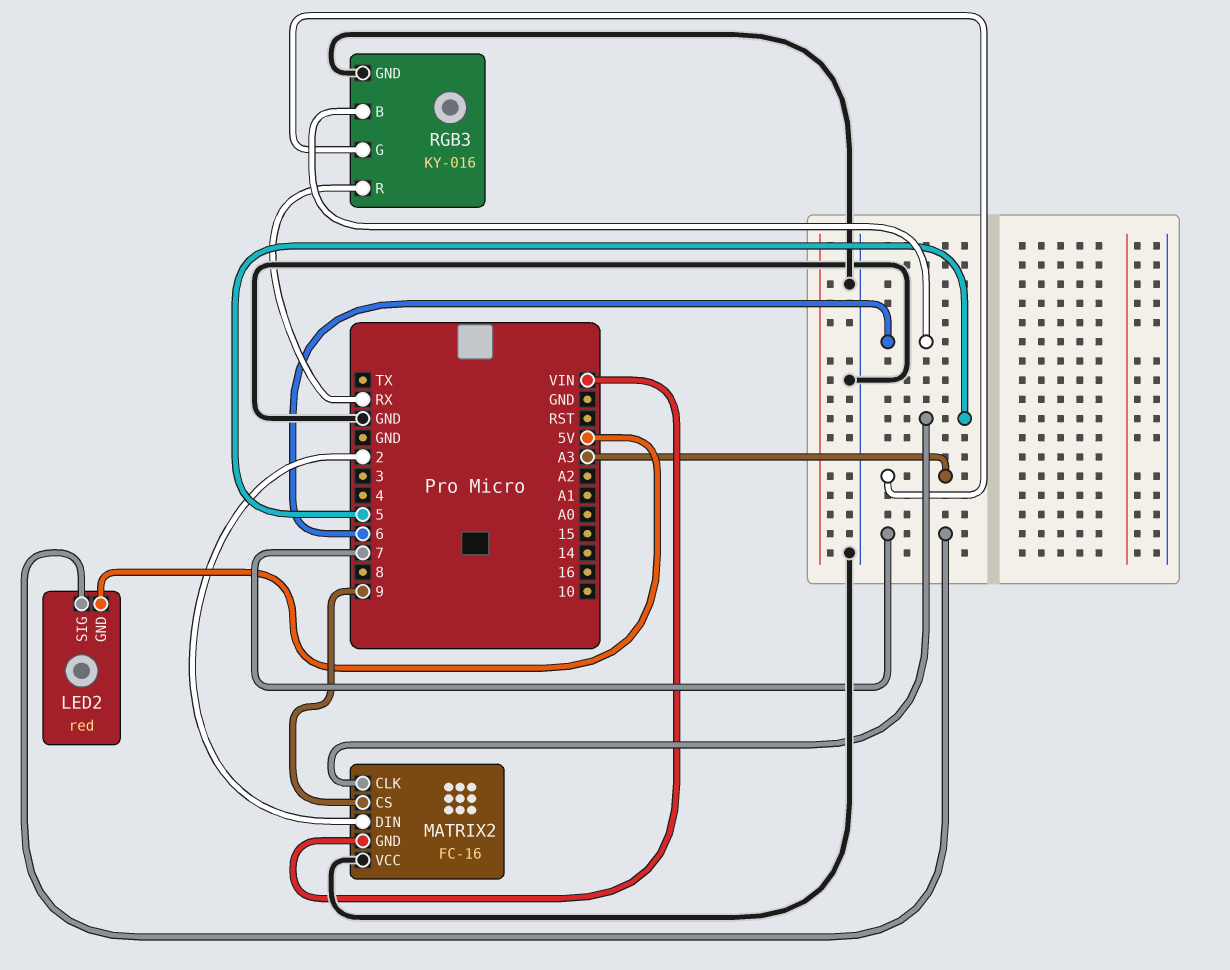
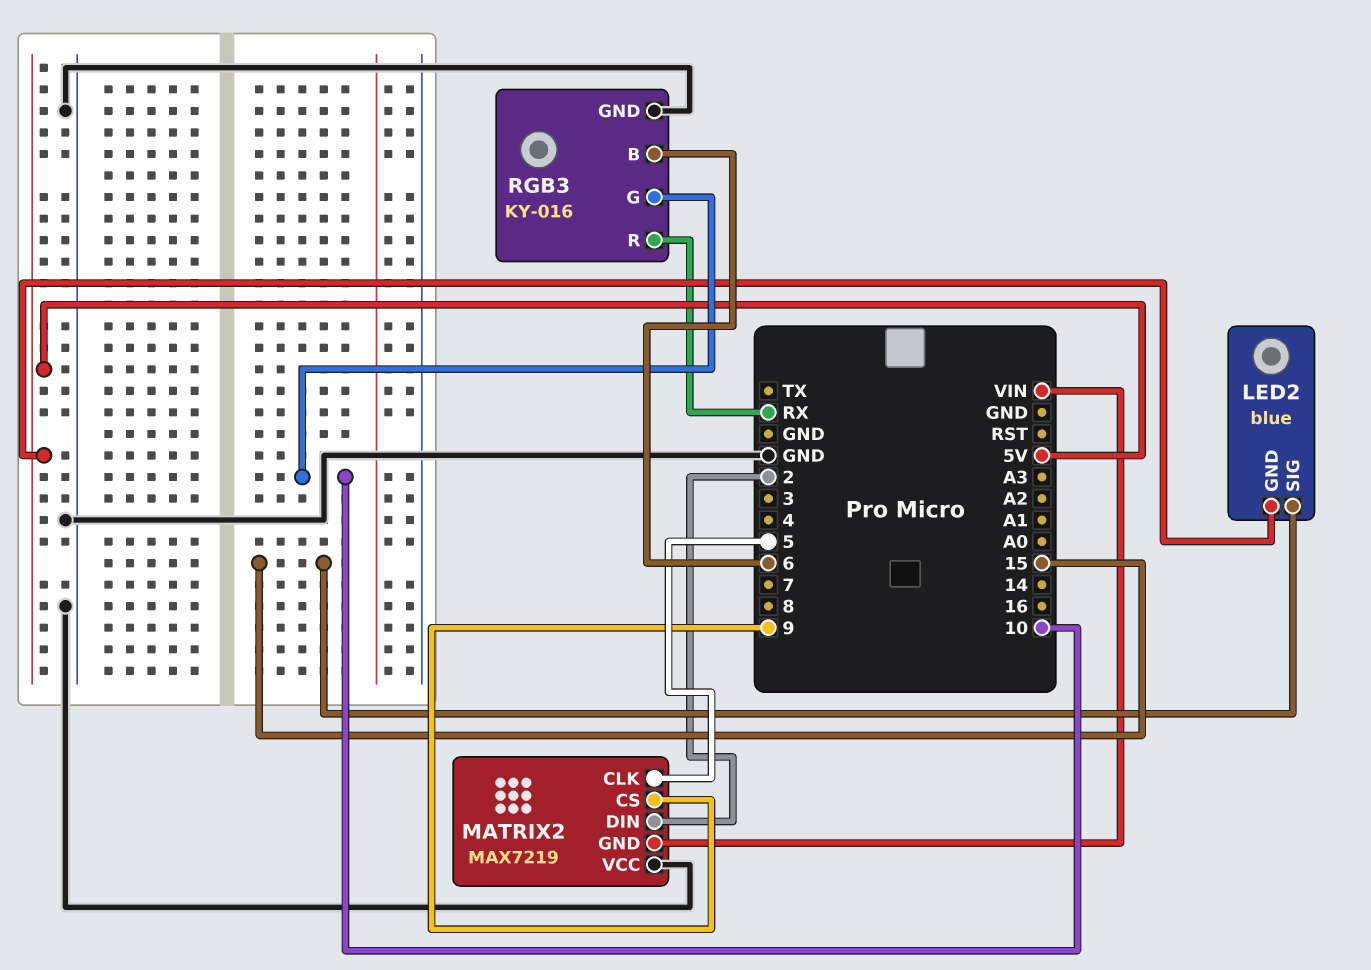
LED2: red -> blue
LED2 pin SIG: 7 -> 15
MATRIX2: FC-16 -> MAX7219
RGB3 pin G: A3 -> 10

